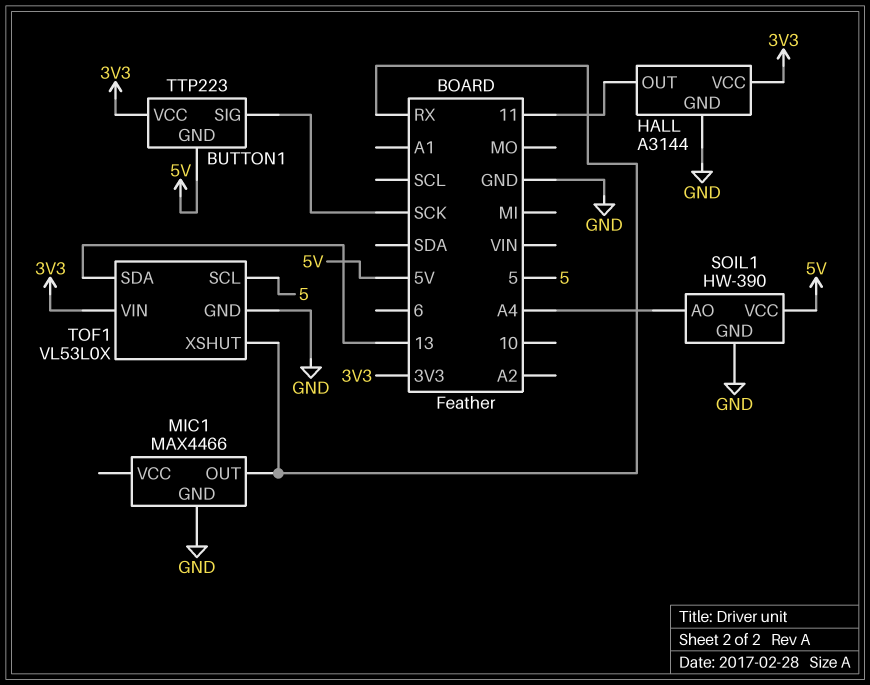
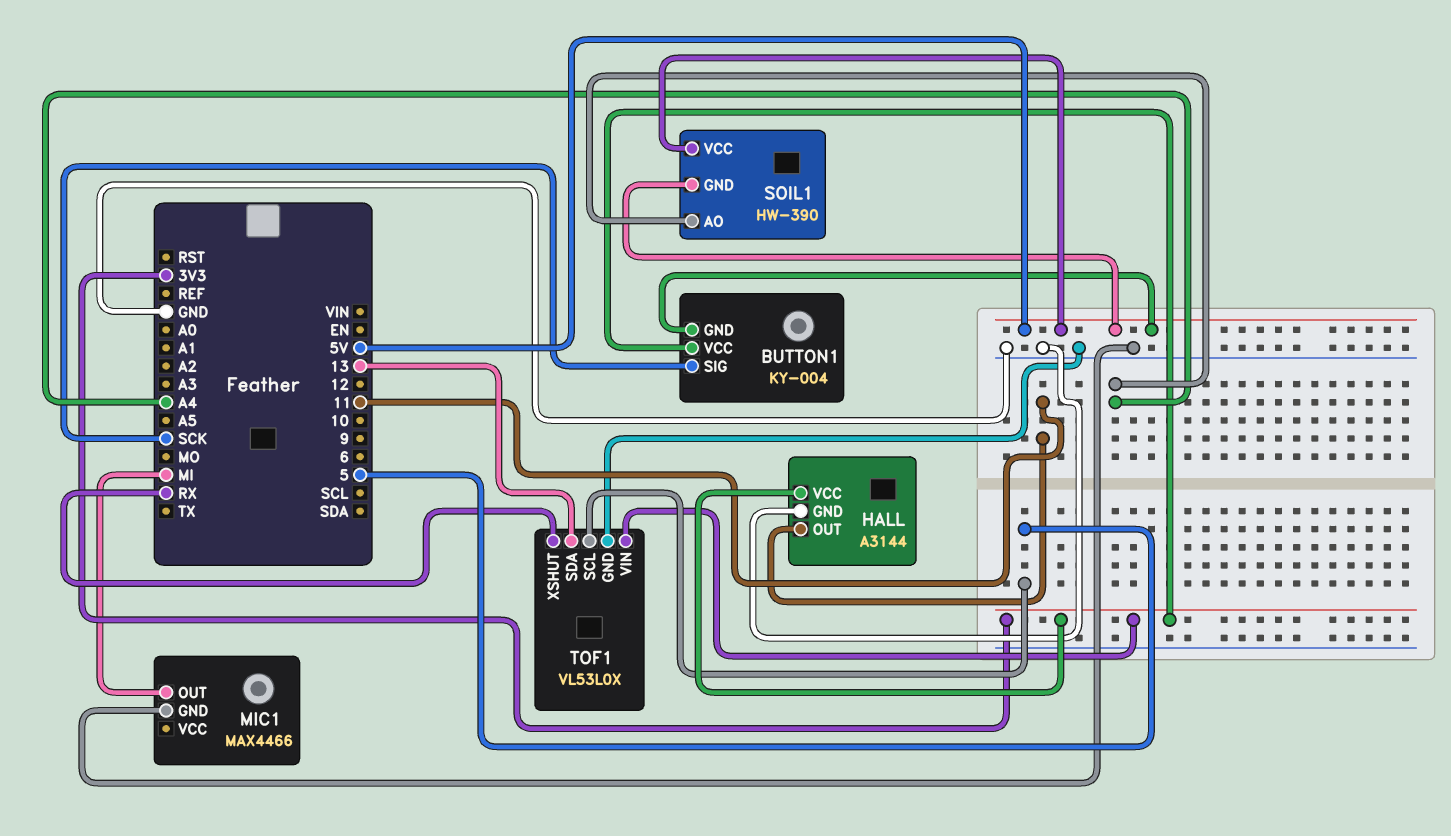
BUTTON1: TTP223 -> KY-004
MIC1 pin OUT: RX -> MI
SOIL1 pin GND: GND -> 5V

